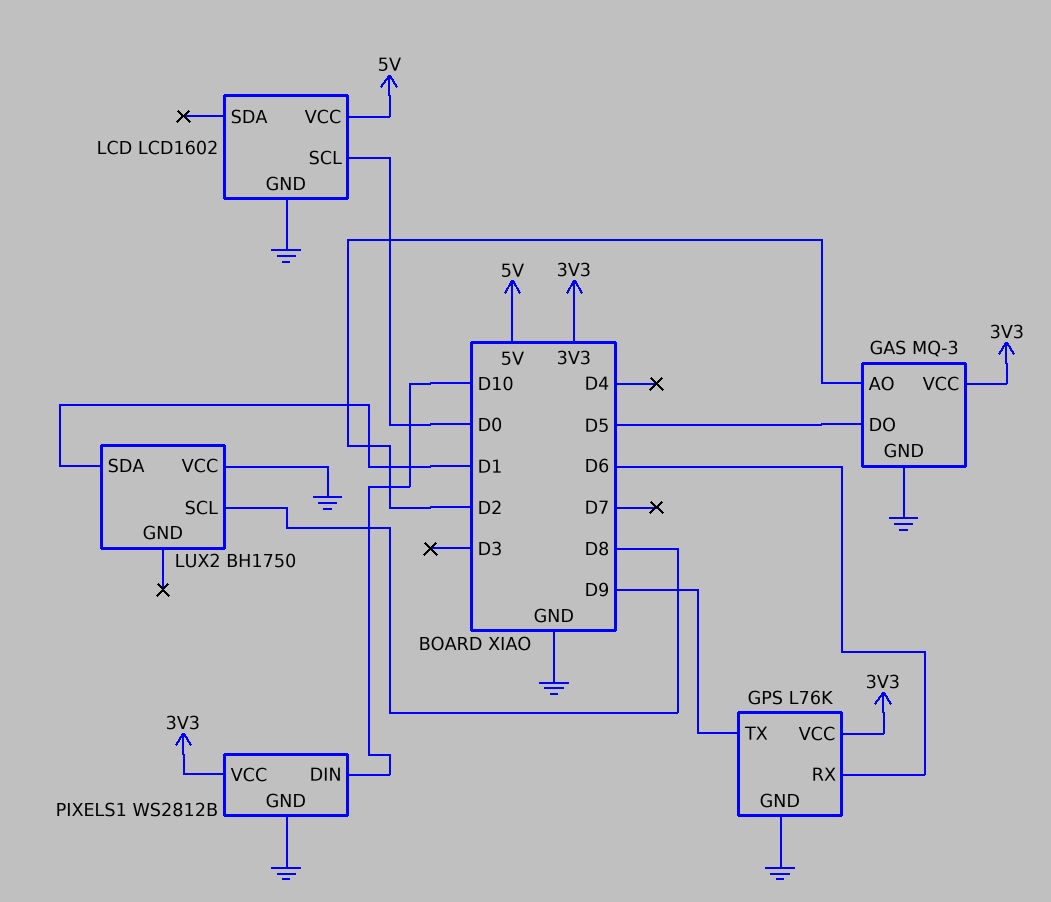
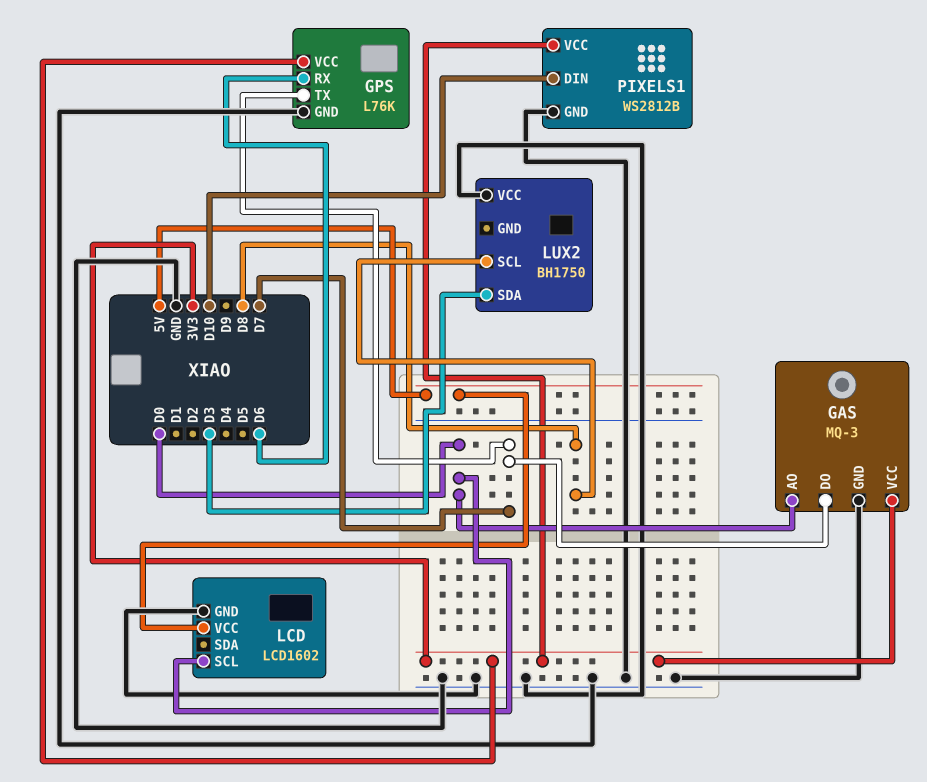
GAS pin AO: D2 -> D0
GAS pin DO: D5 -> D7
GPS pin TX: D9 -> D7
LUX2 pin SDA: D1 -> D3

